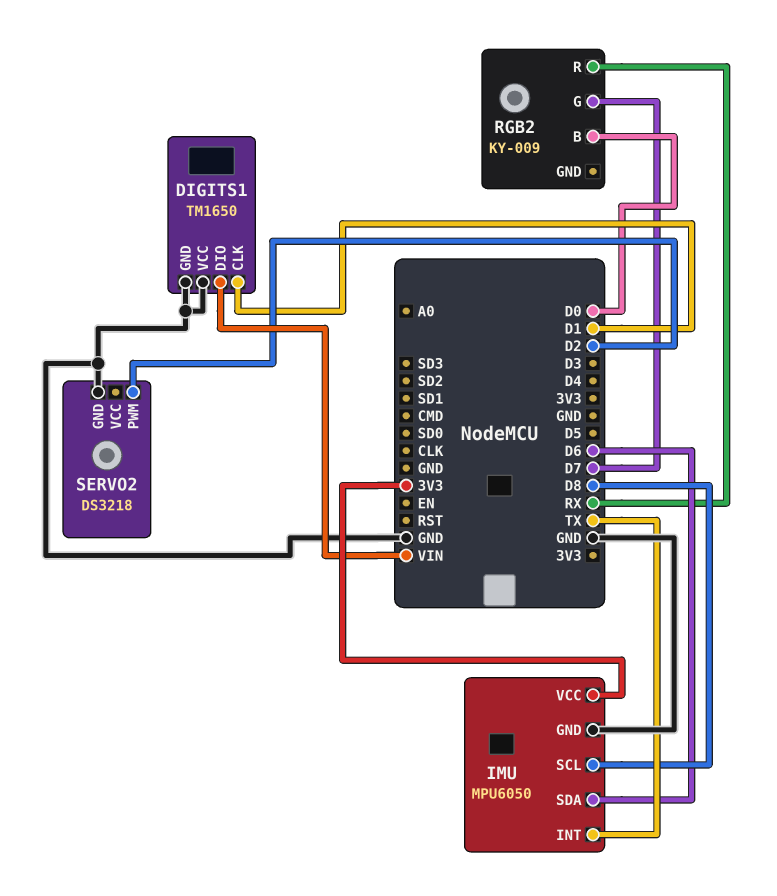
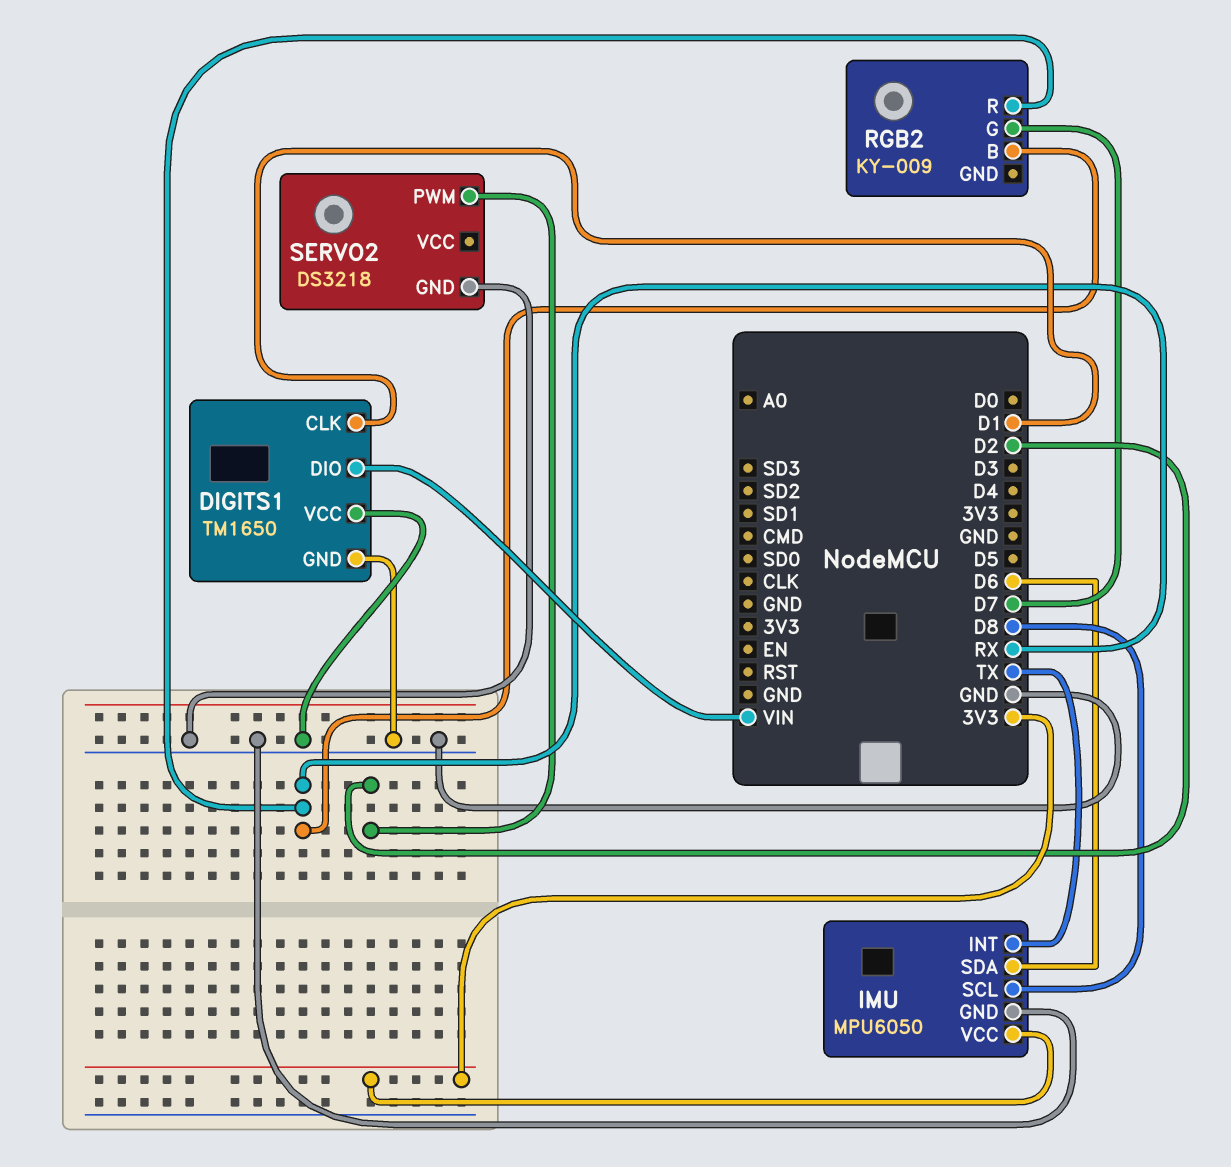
RGB2 pin B: D0 -> RX

